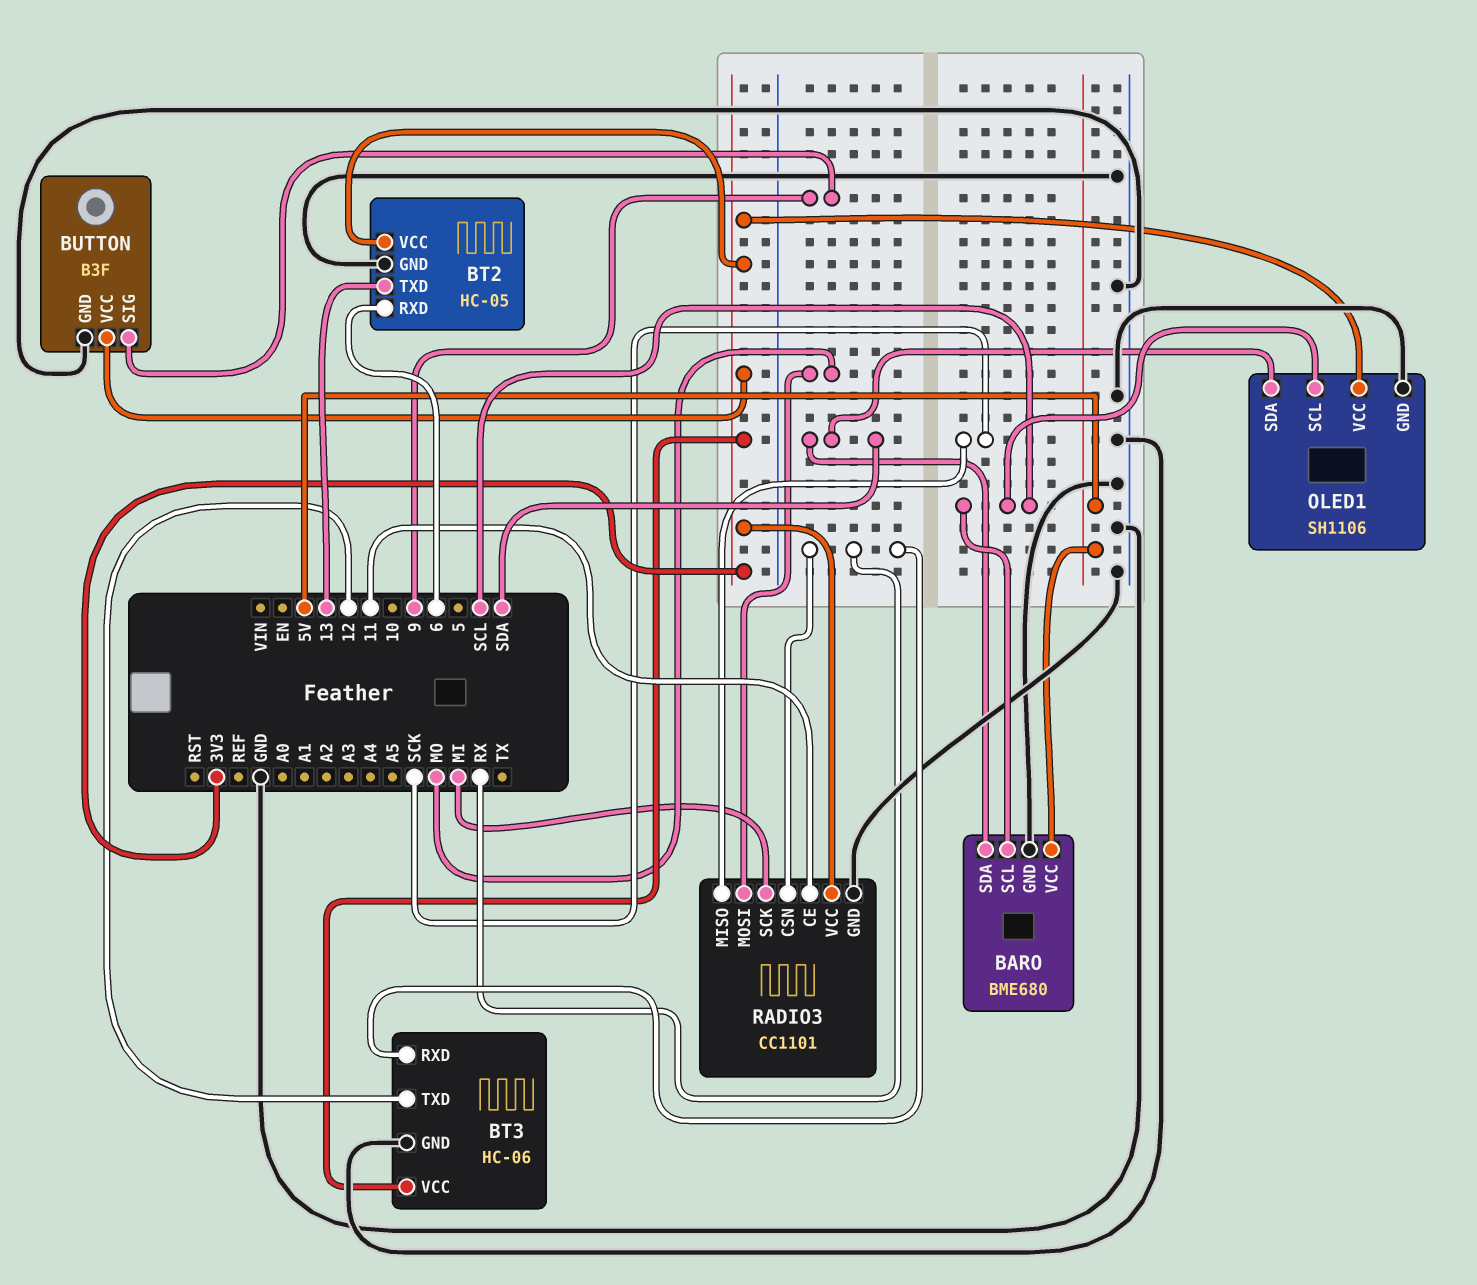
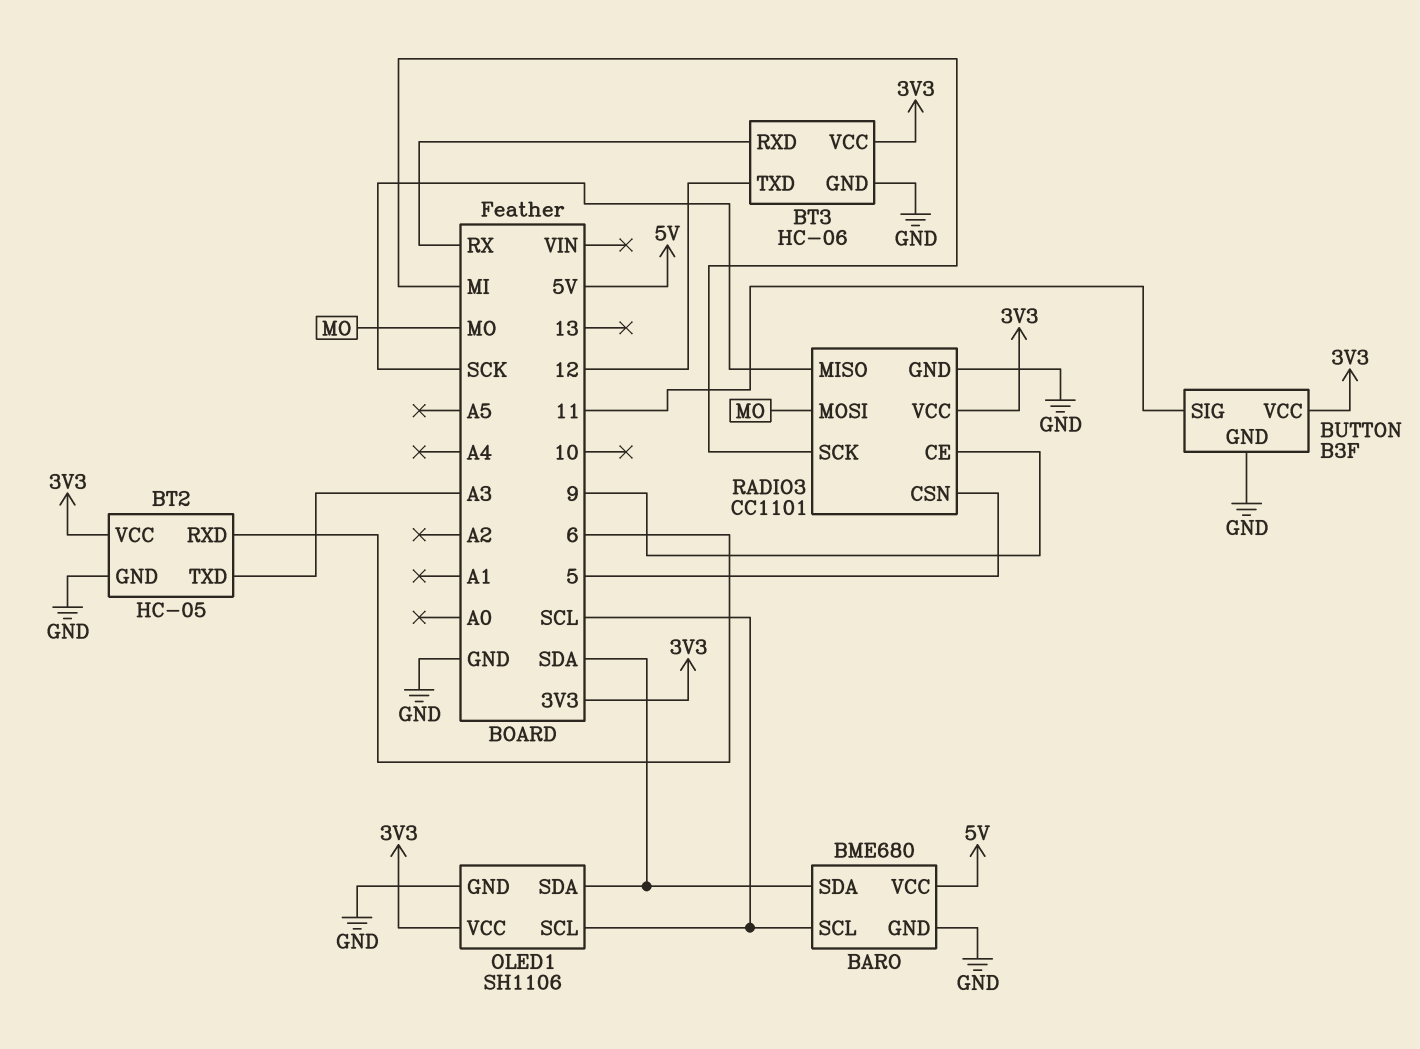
BT2 pin TXD: 13 -> A3
BUTTON pin SIG: 9 -> 11
RADIO3 pin CE: 11 -> 9
RADIO3 pin CSN: RX -> 5

